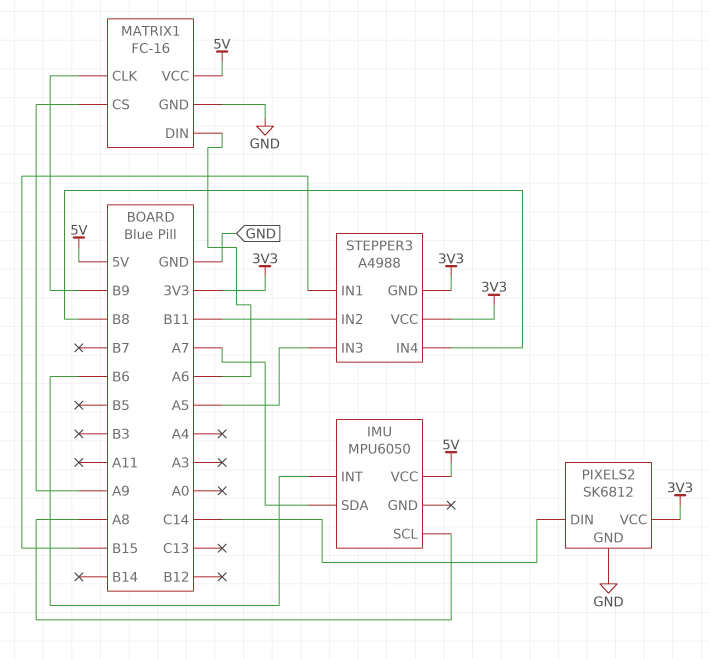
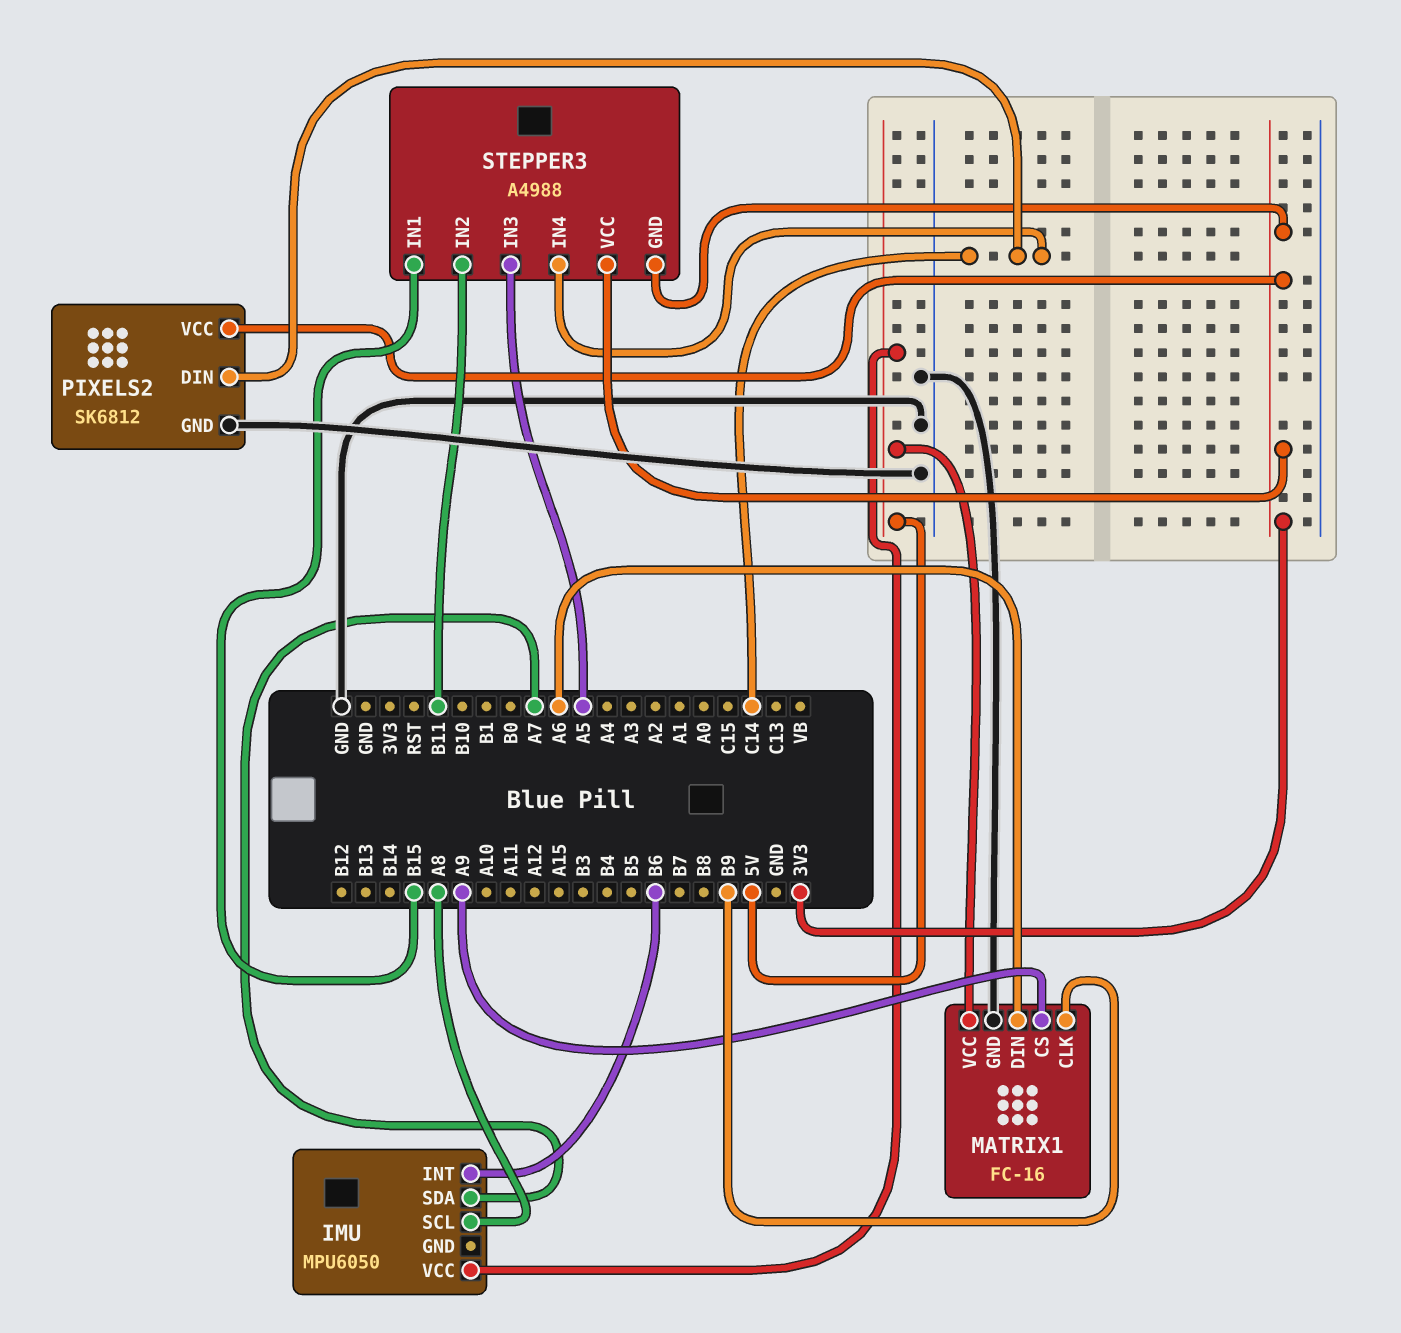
STEPPER3 pin IN4: B8 -> C14

